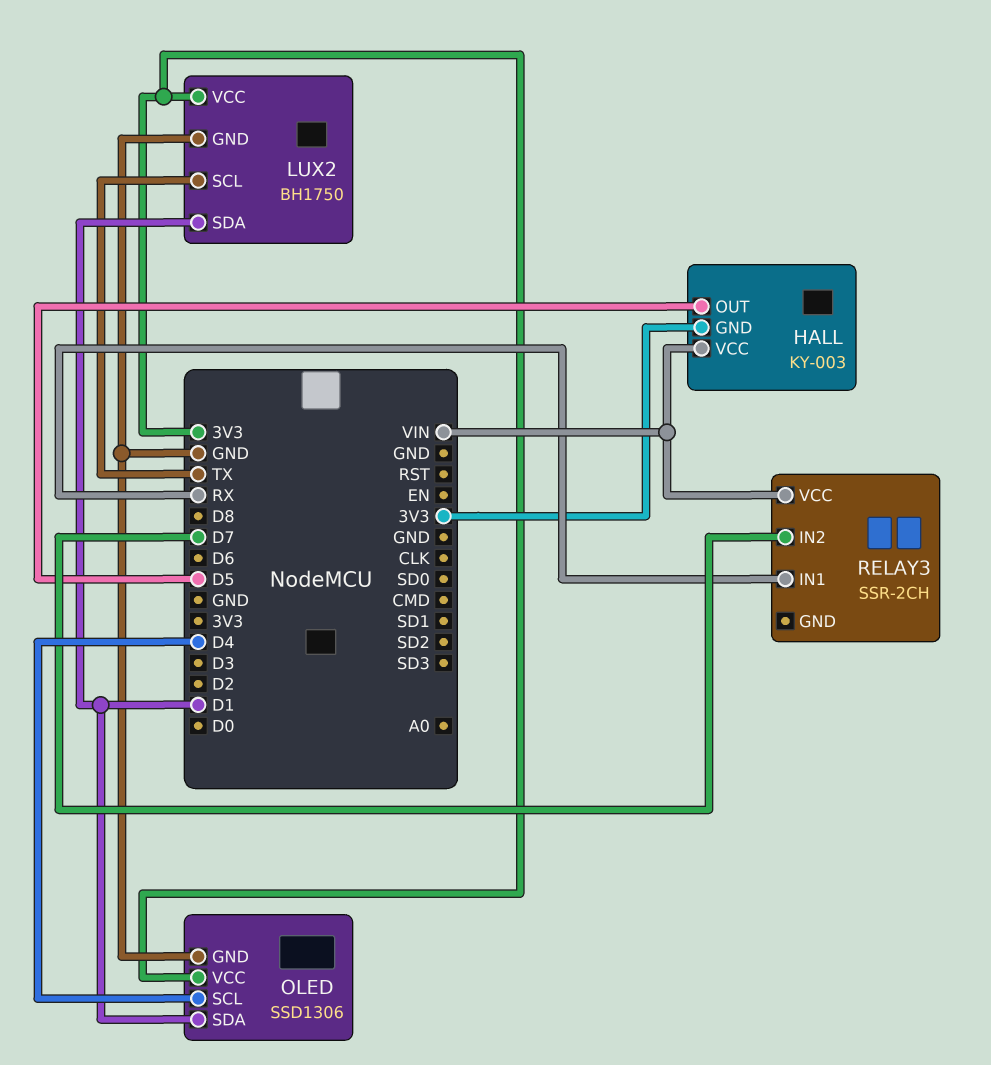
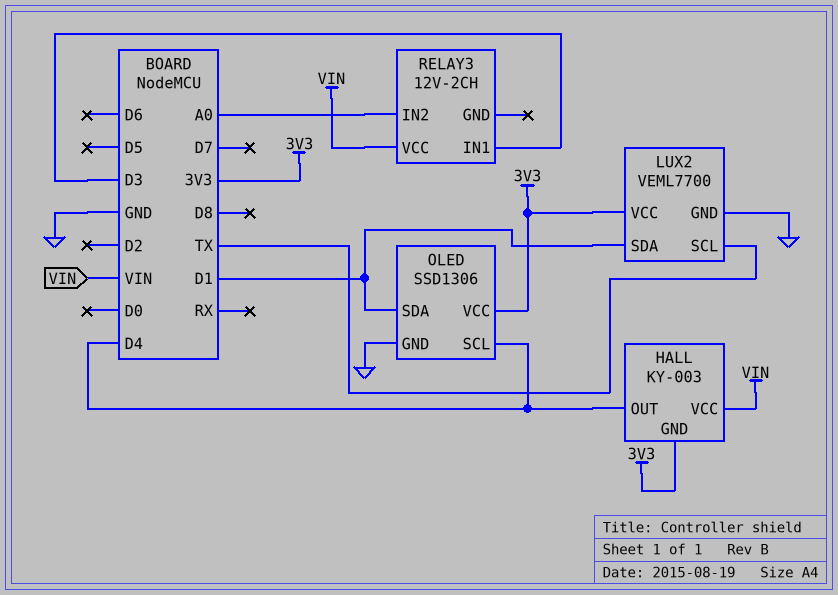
HALL pin OUT: D5 -> D4
LUX2: BH1750 -> VEML7700
RELAY3: SSR-2CH -> 12V-2CH
RELAY3 pin IN1: RX -> D3
RELAY3 pin IN2: D7 -> A0

